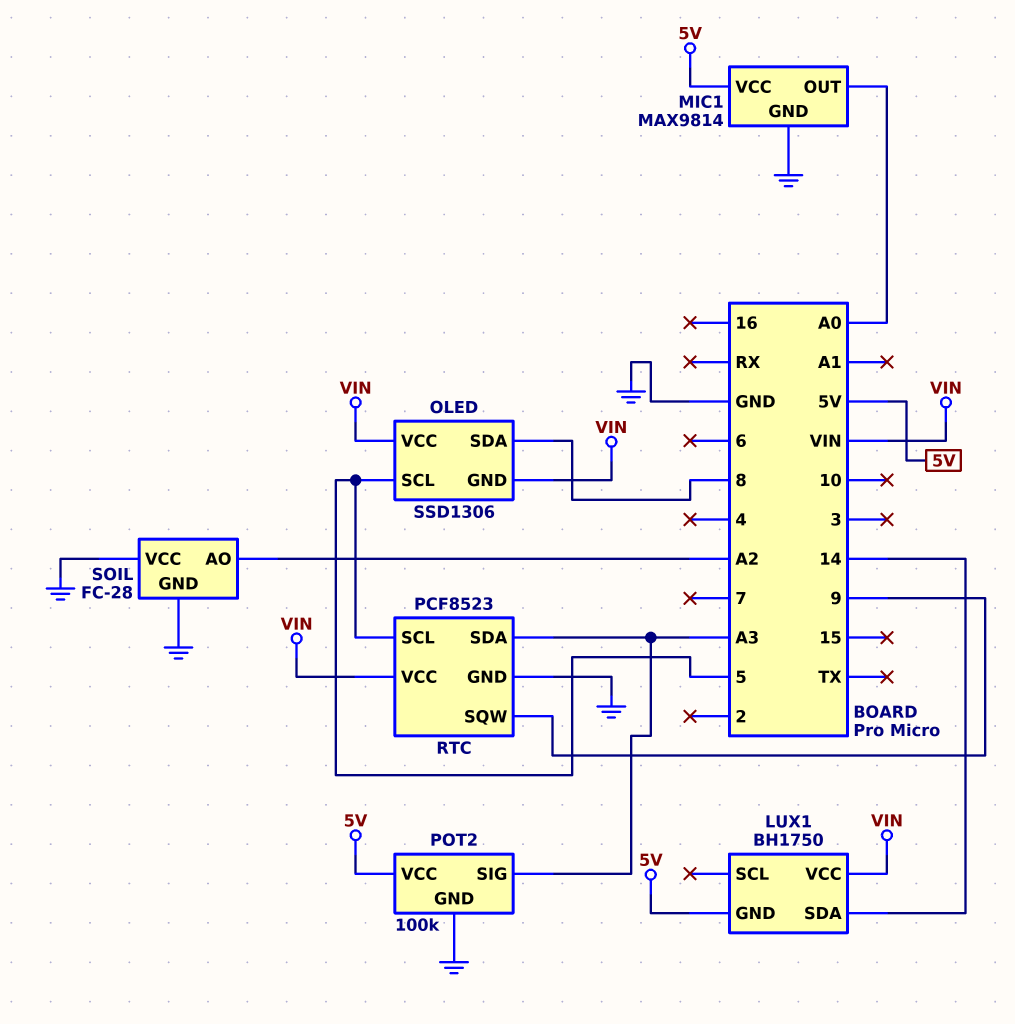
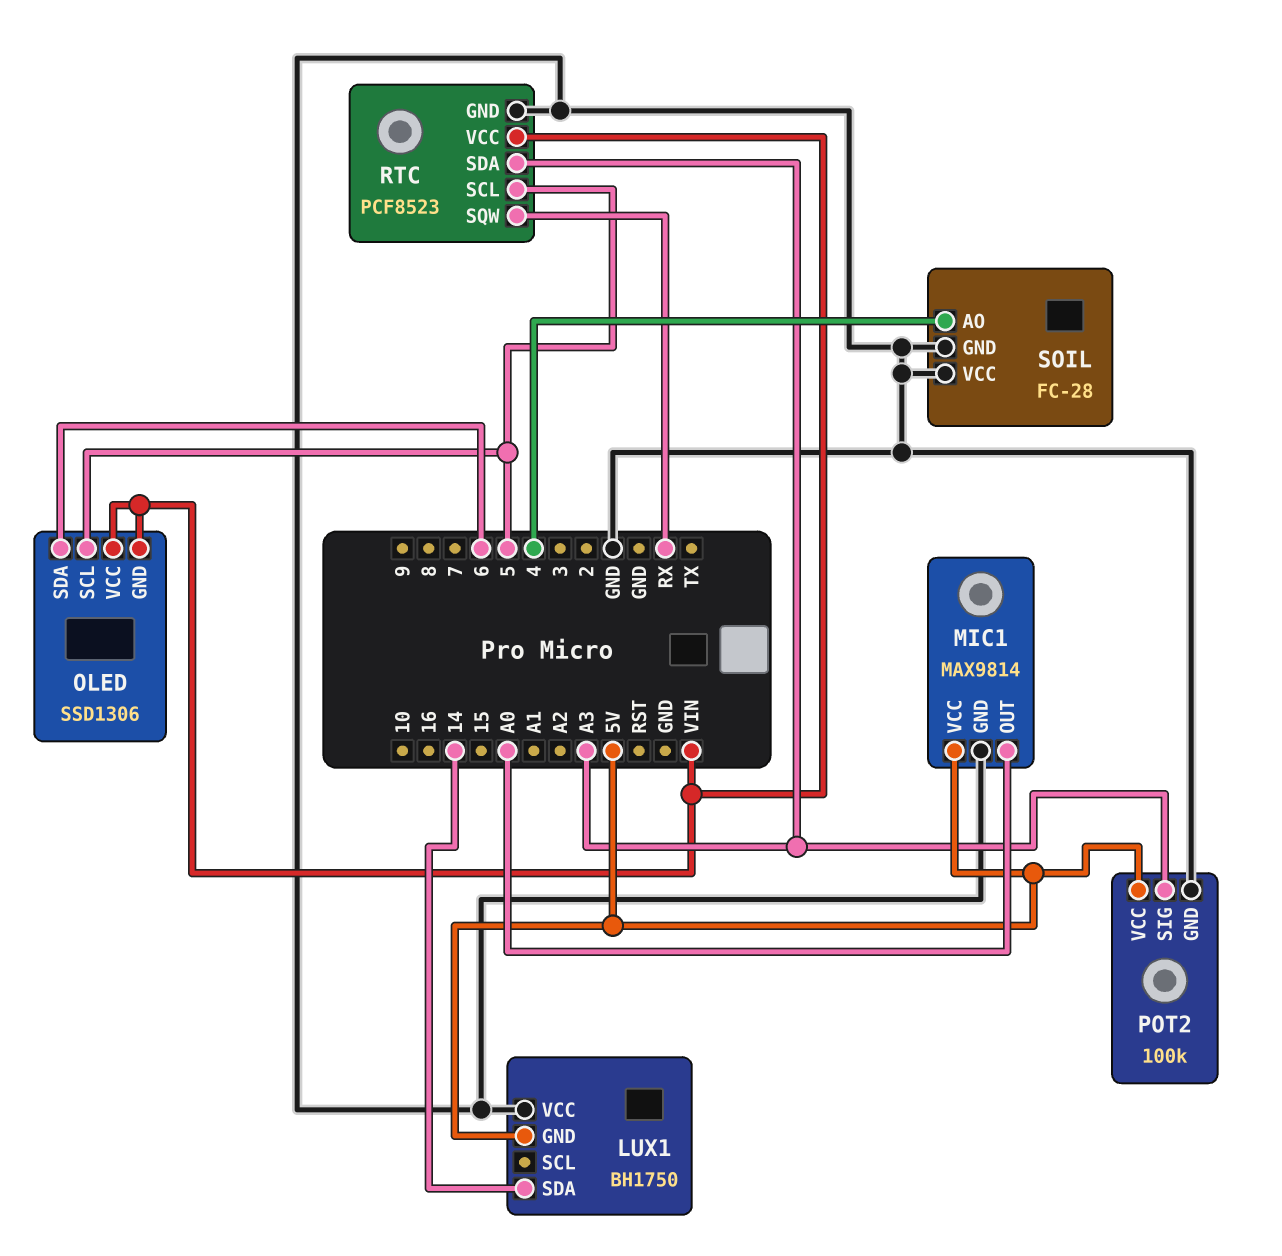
LUX1 pin VCC: VIN -> GND
OLED pin SDA: 8 -> 6
RTC pin SQW: 9 -> RX
SOIL pin AO: A2 -> 4

